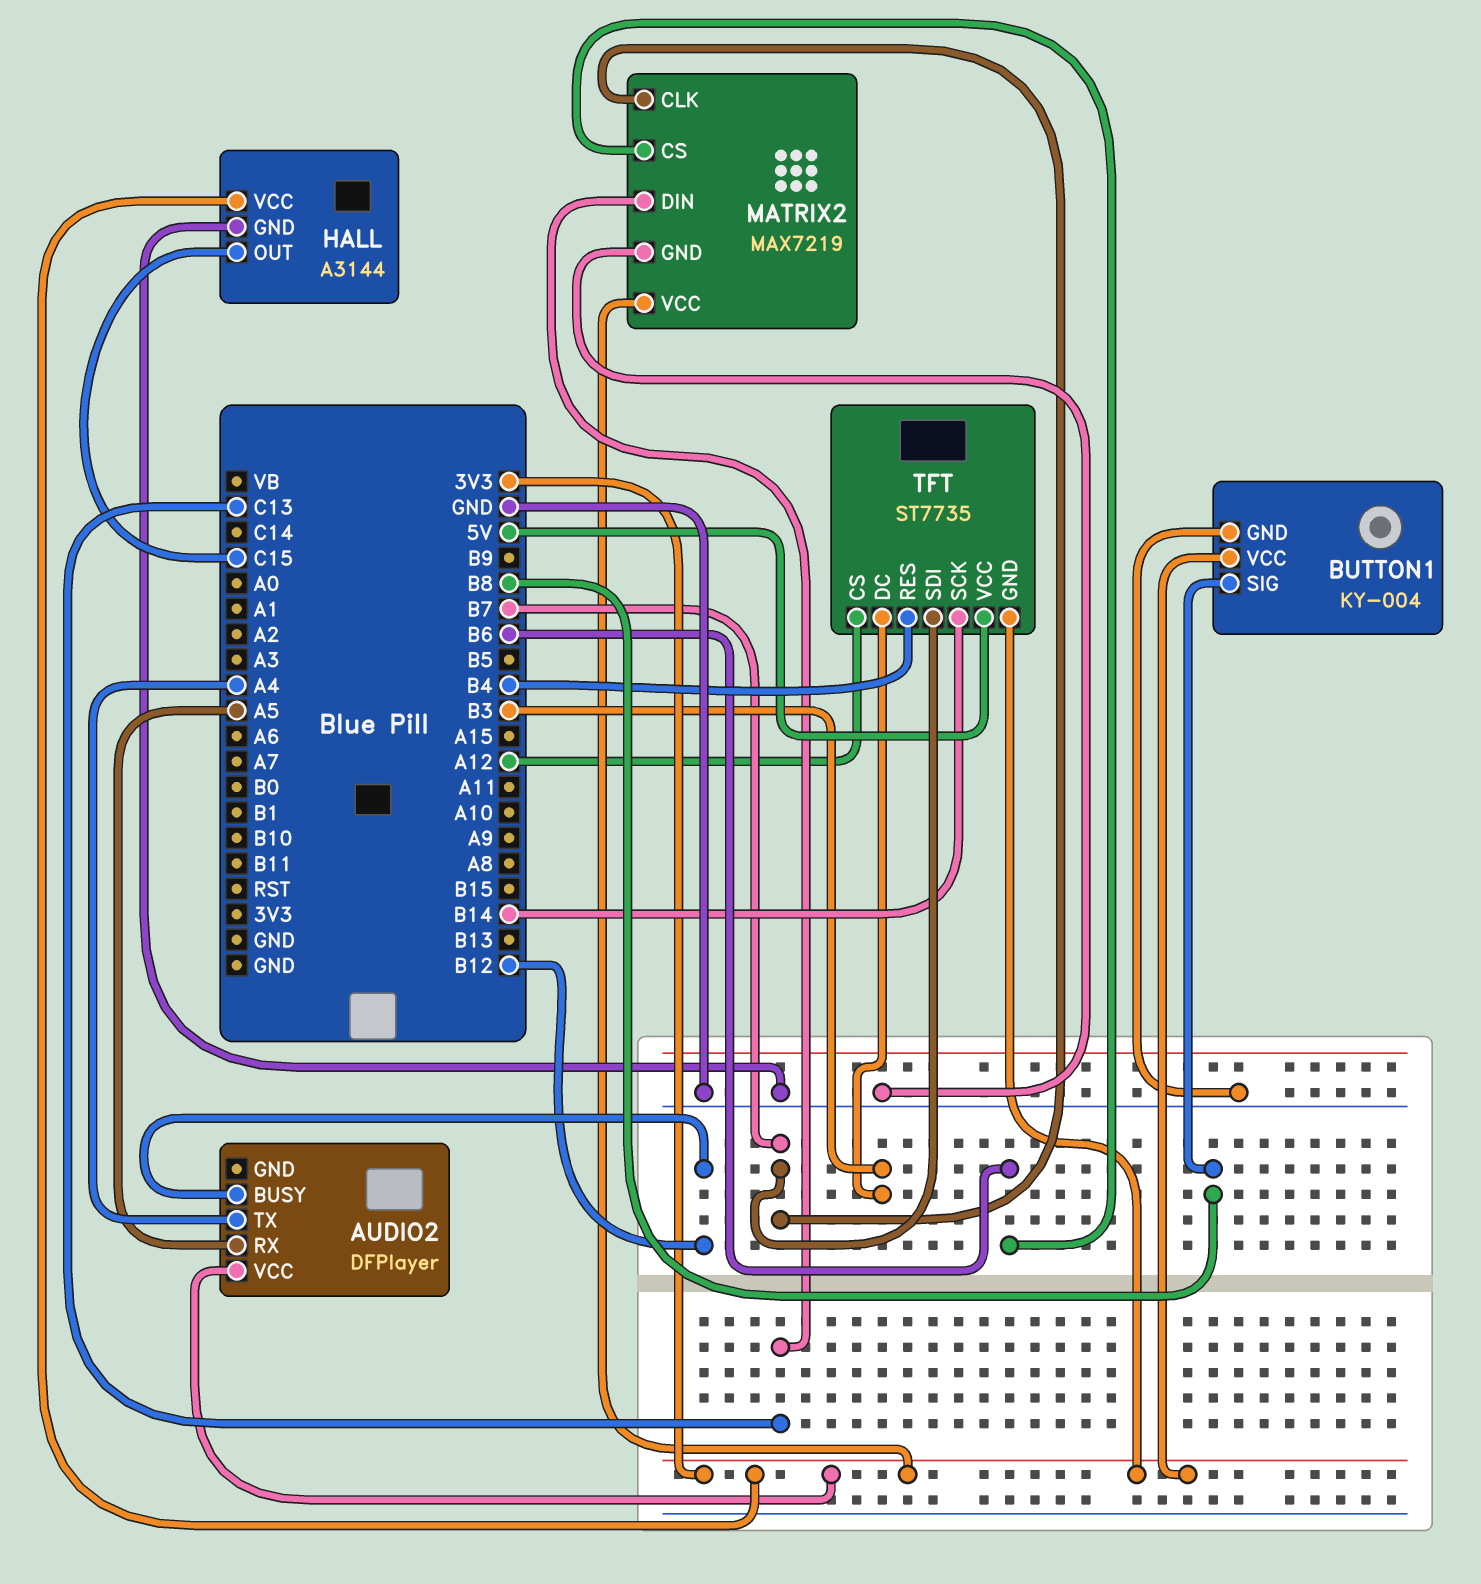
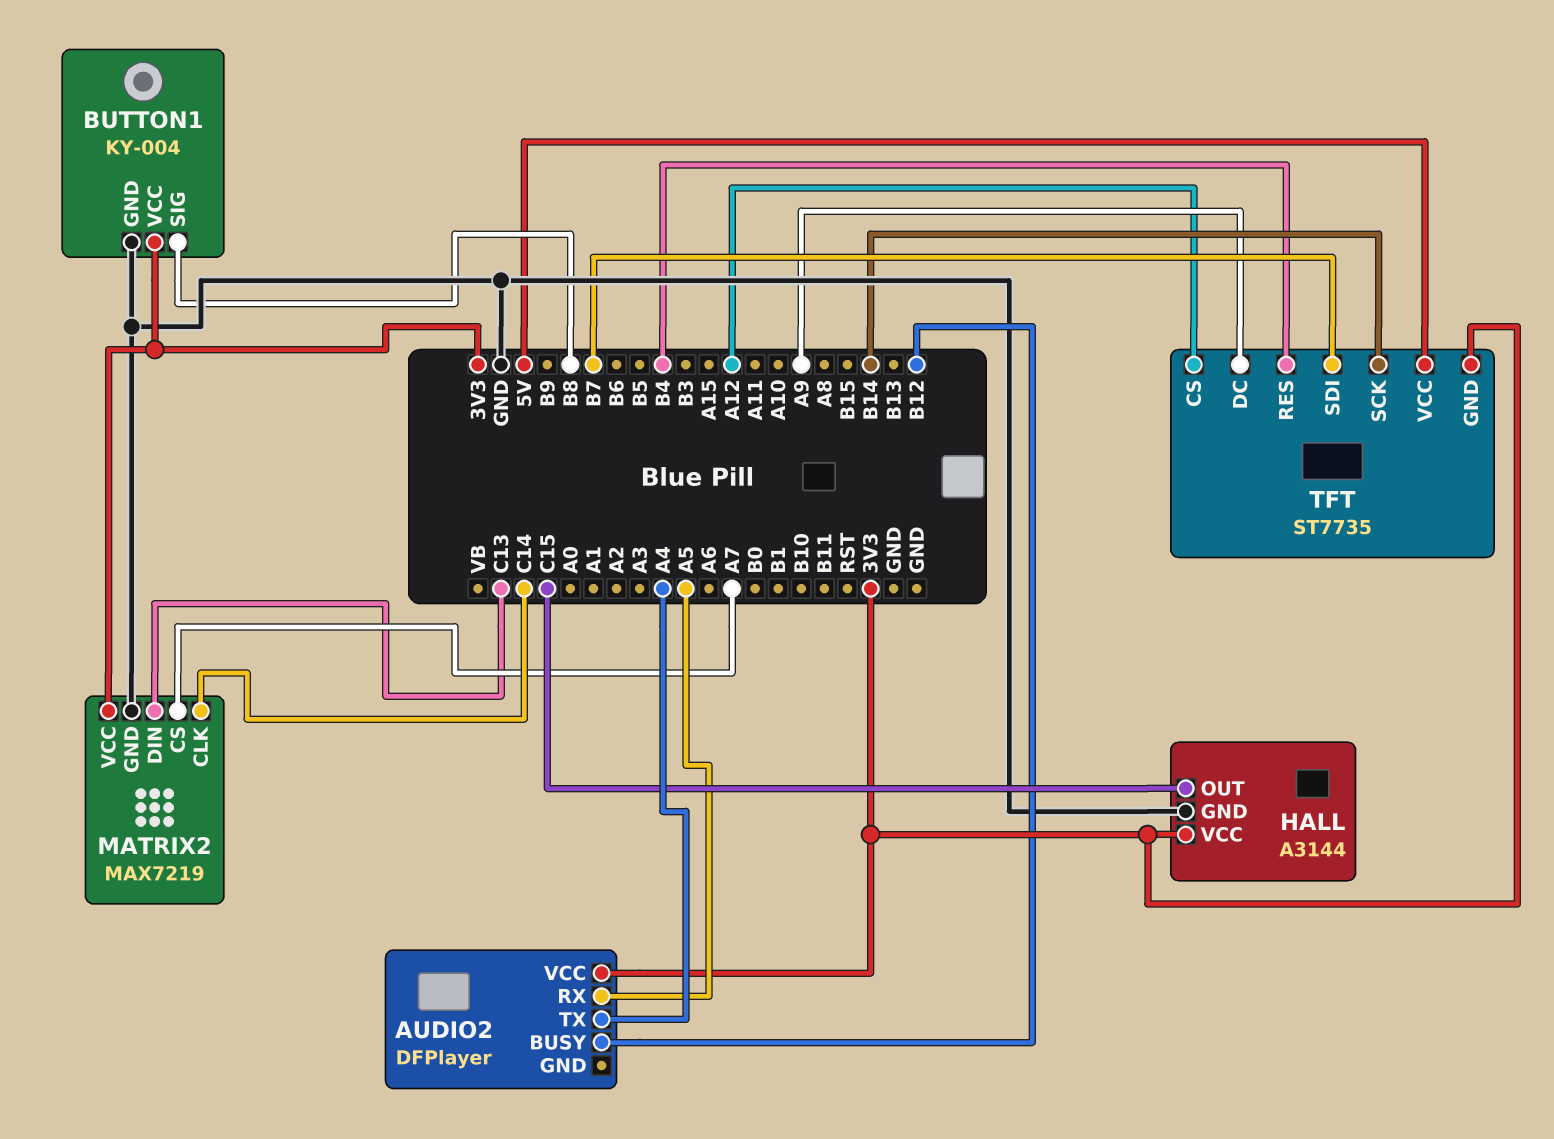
MATRIX2 pin CLK: B7 -> C14
MATRIX2 pin CS: B6 -> A7
TFT pin DC: B3 -> A9

